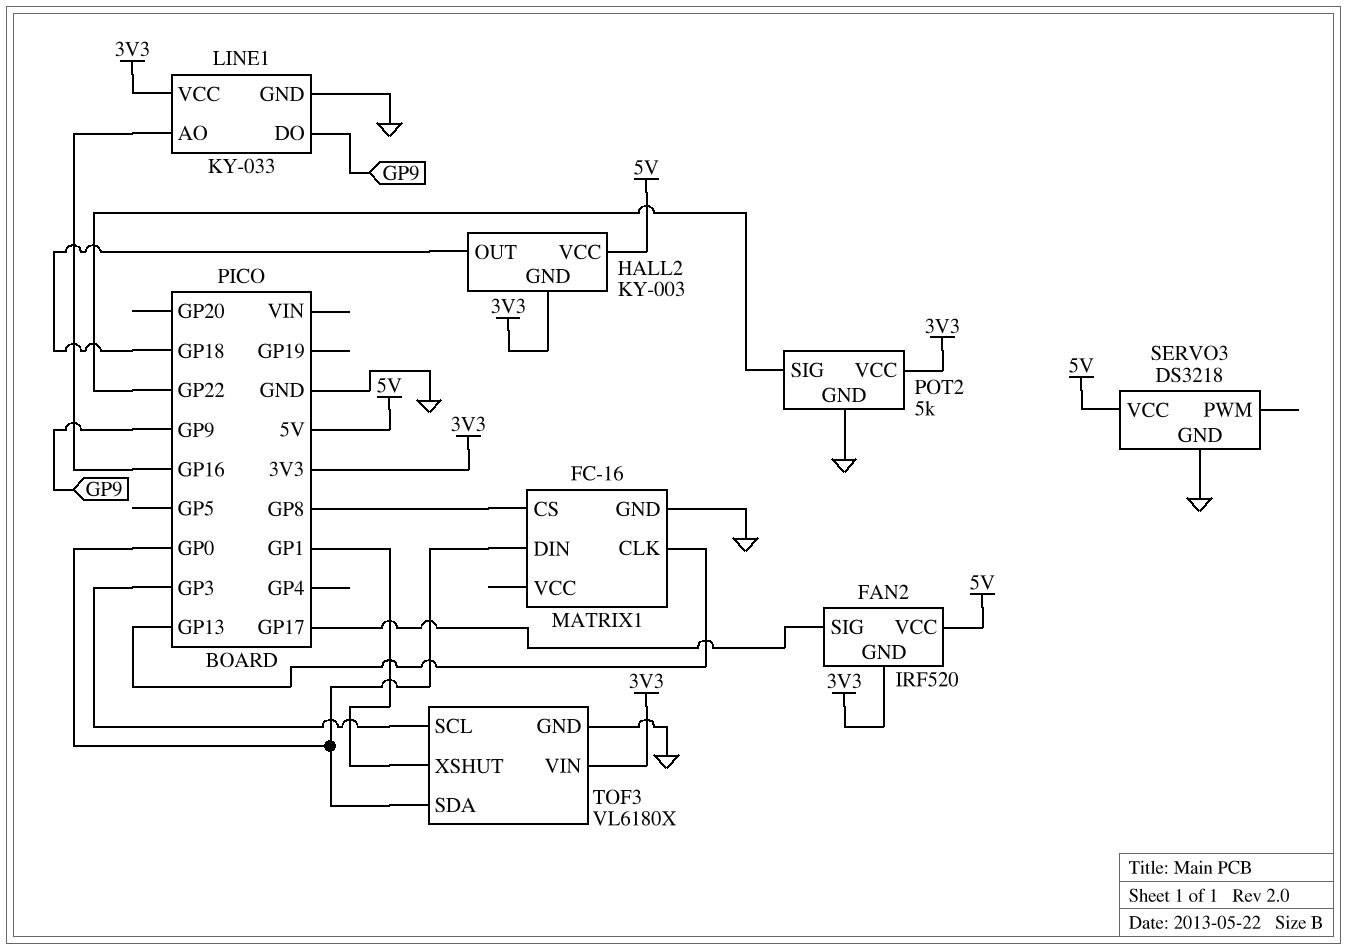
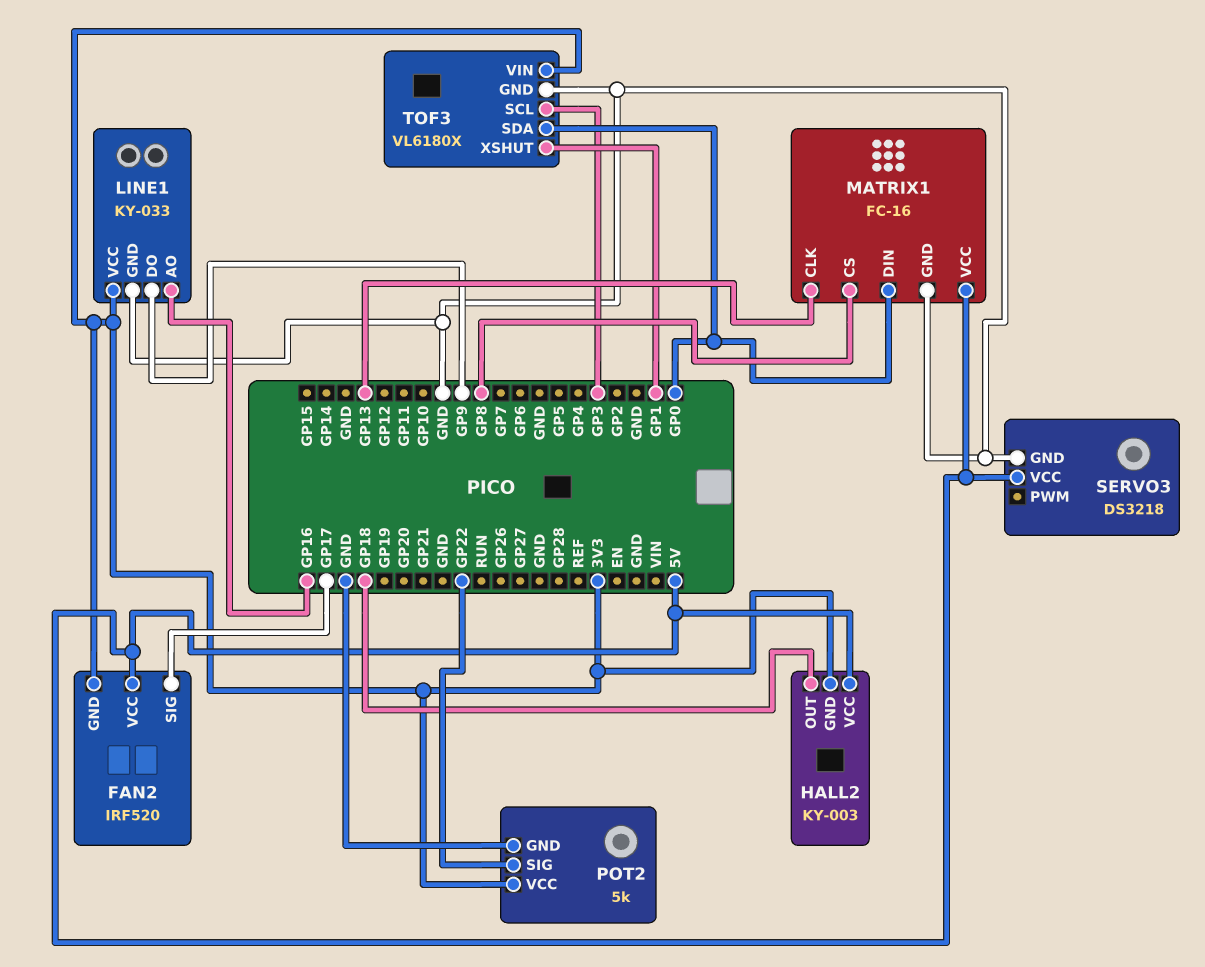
MATRIX1 pin VCC: none -> 5V

